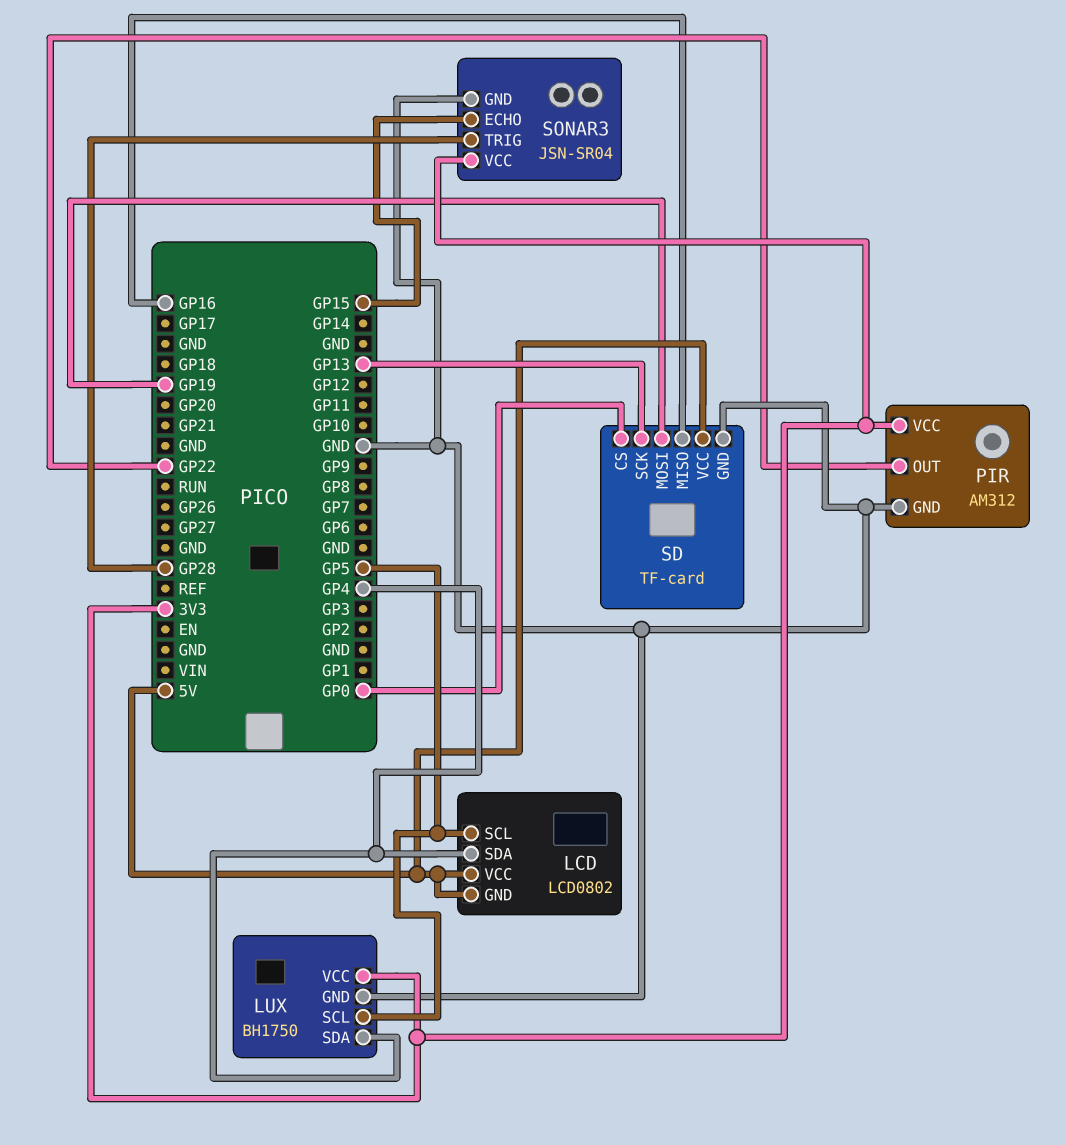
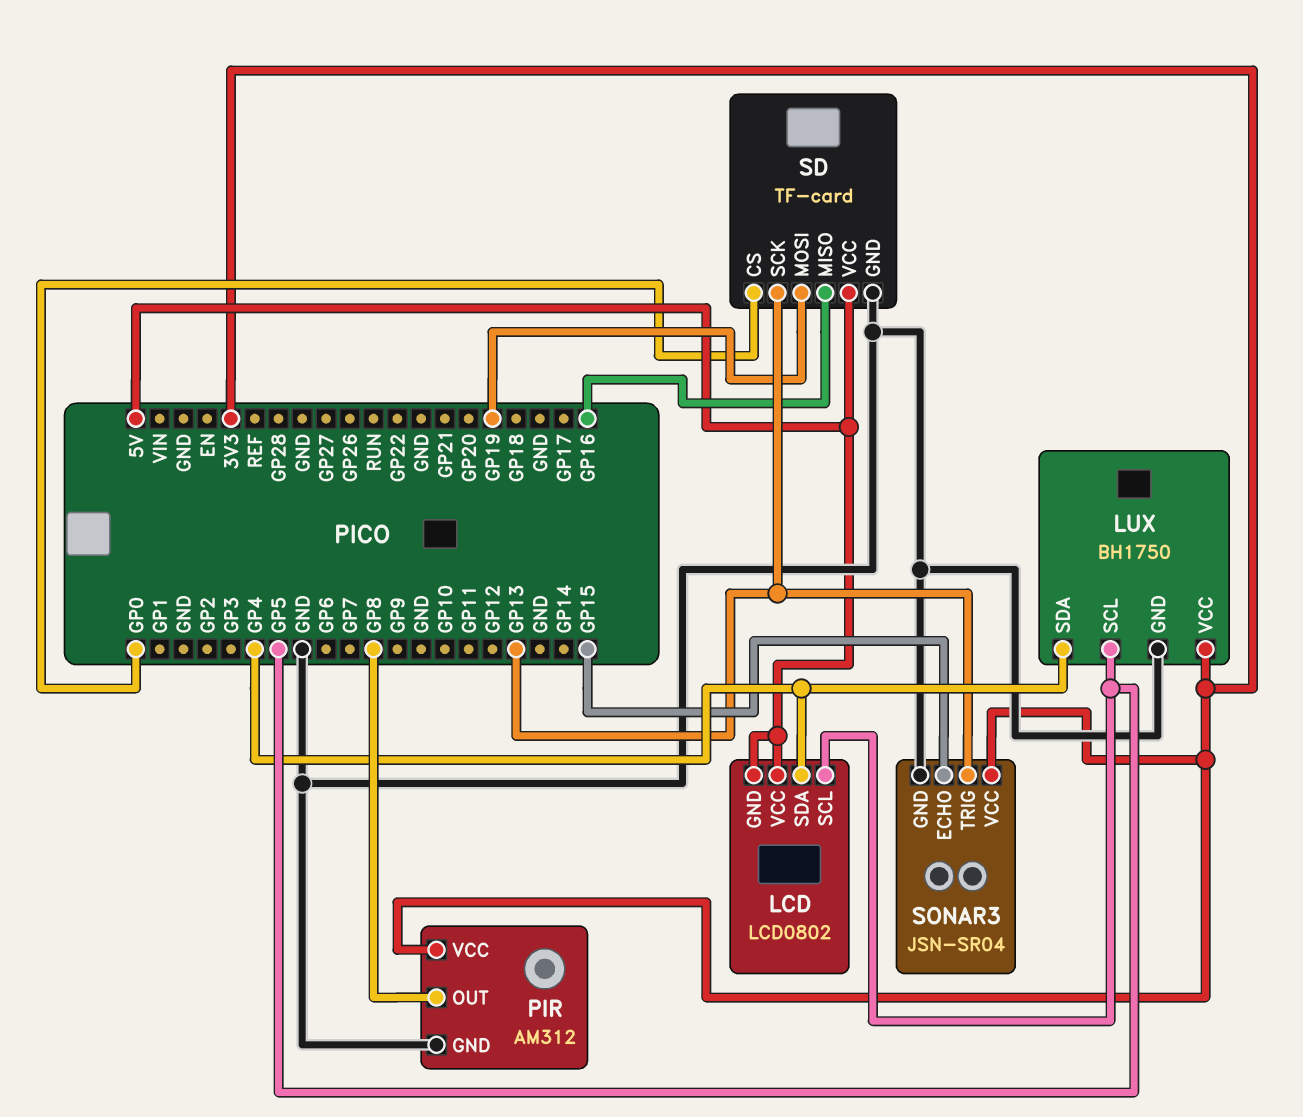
PIR pin OUT: GP22 -> GP8
SONAR3 pin TRIG: GP28 -> GP13

